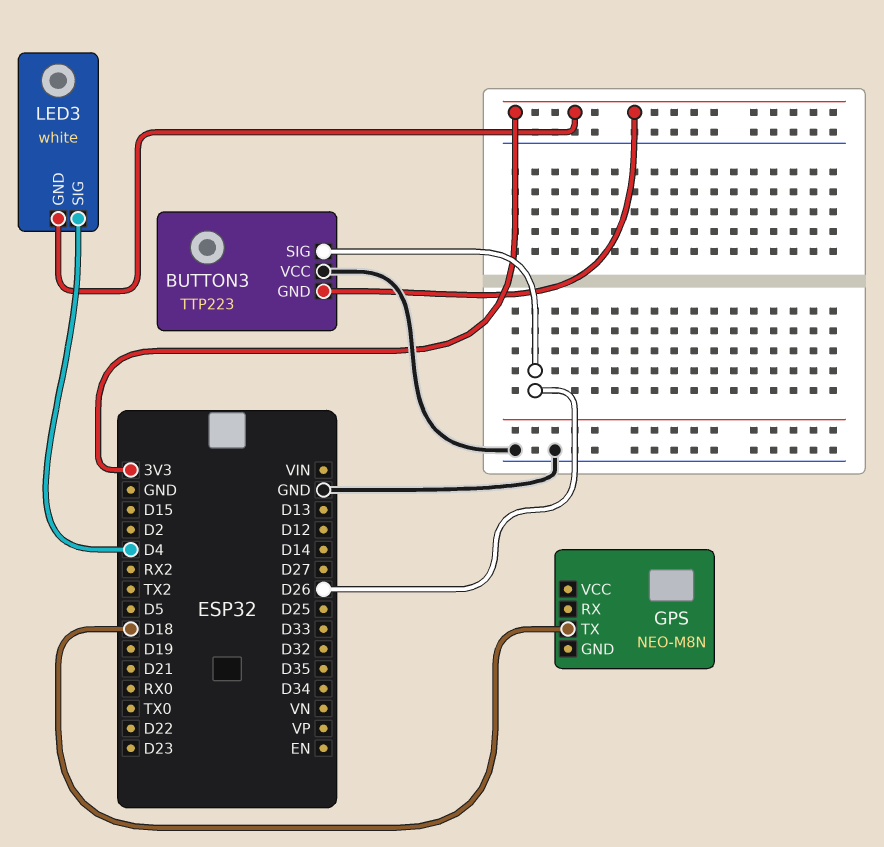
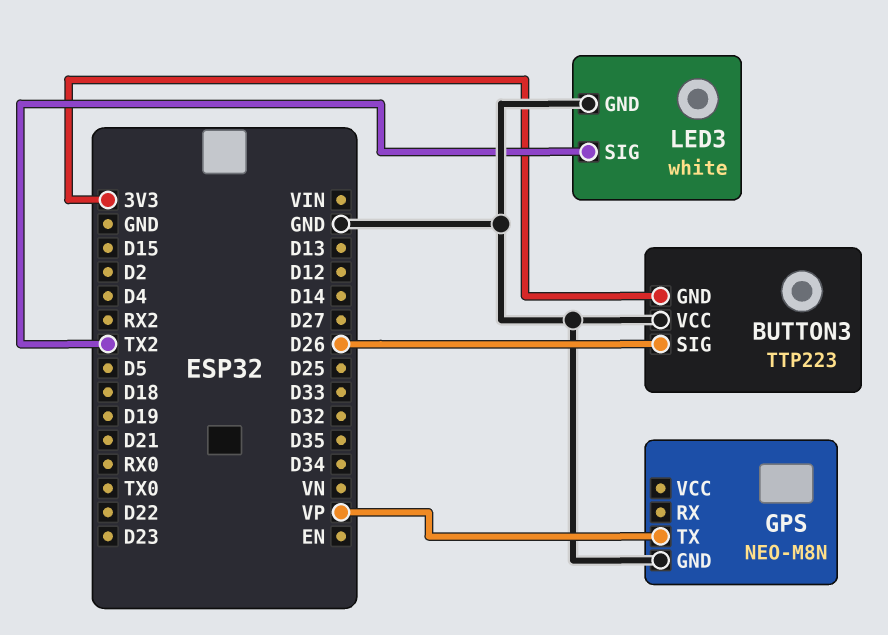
GPS pin GND: none -> GND
GPS pin TX: D18 -> VP
LED3 pin GND: 3V3 -> GND
LED3 pin SIG: D4 -> TX2

